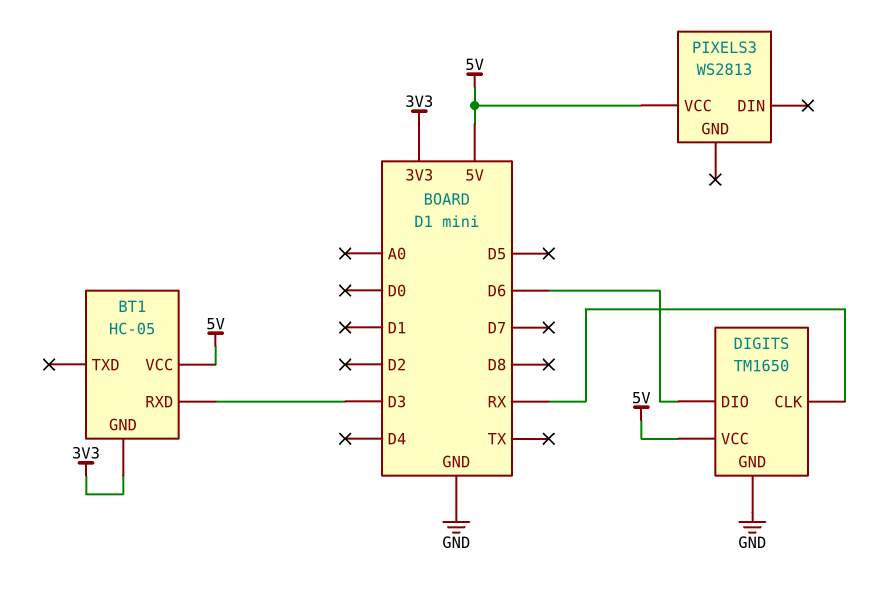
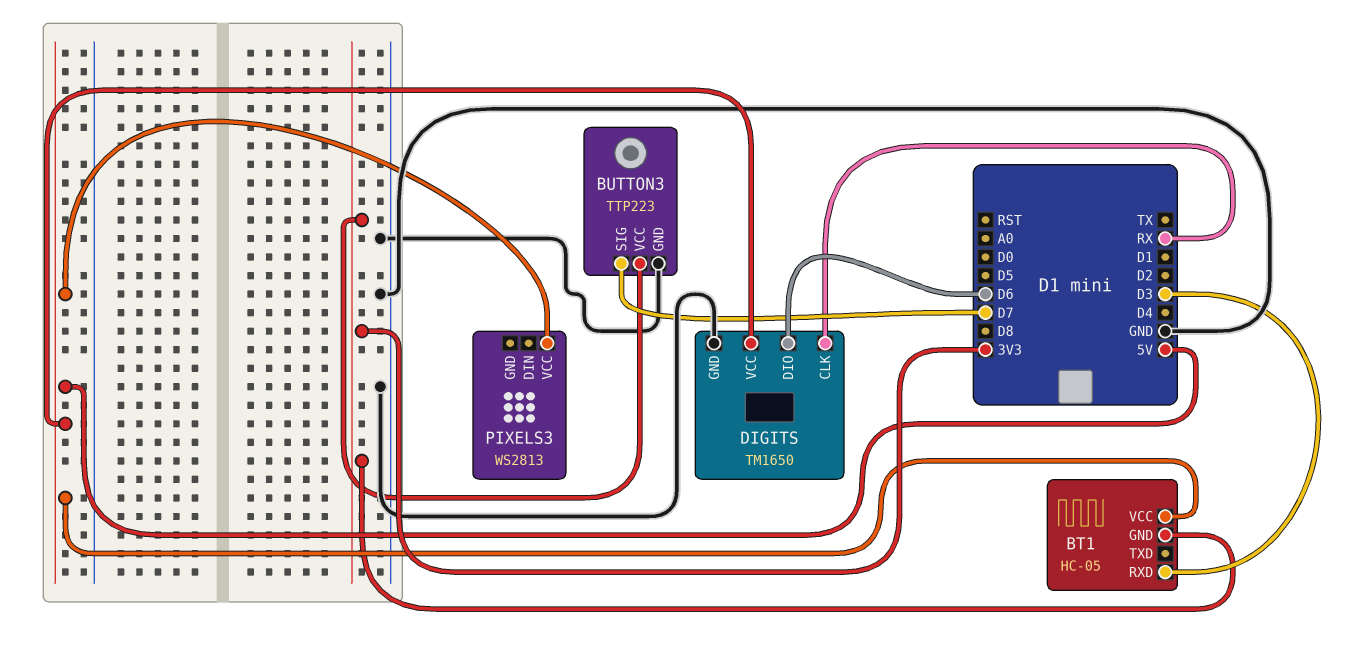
BUTTON3: none -> TTP223
BUTTON3 pin GND: none -> GND
BUTTON3 pin SIG: none -> D7
BUTTON3 pin VCC: none -> 3V3

